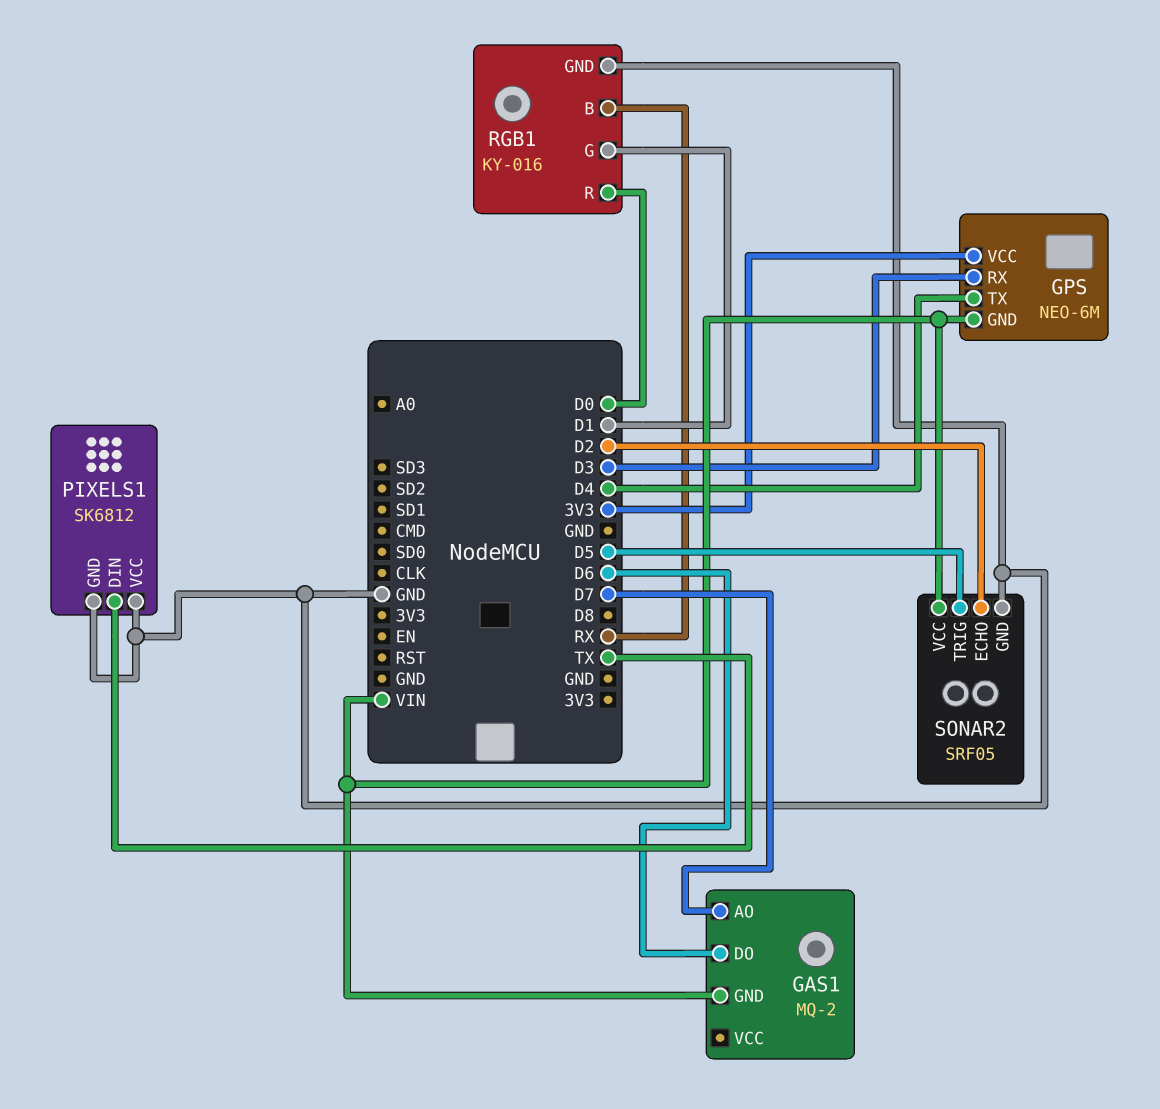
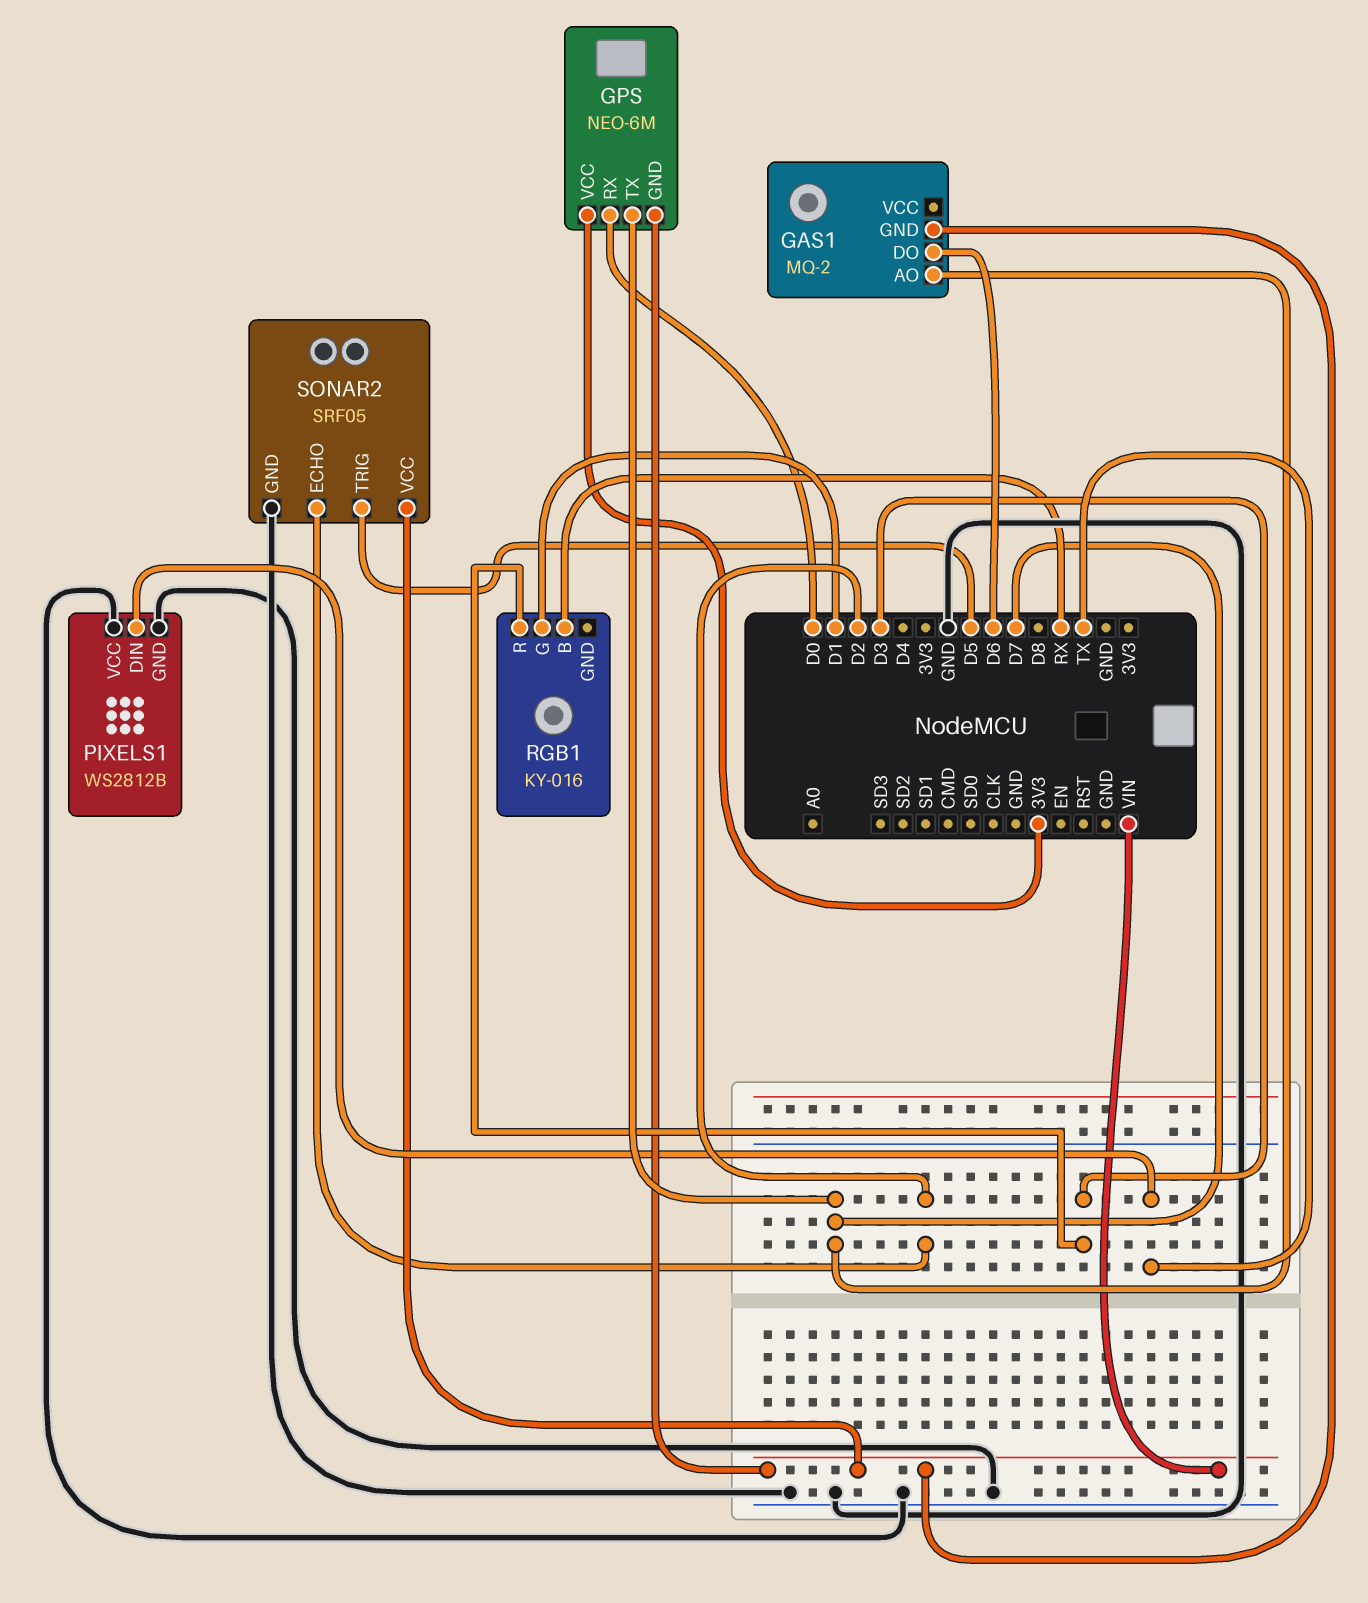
GPS pin RX: D3 -> D0
GPS pin TX: D4 -> D7
PIXELS1: SK6812 -> WS2812B
RGB1 pin GND: GND -> none
RGB1 pin R: D0 -> D3

